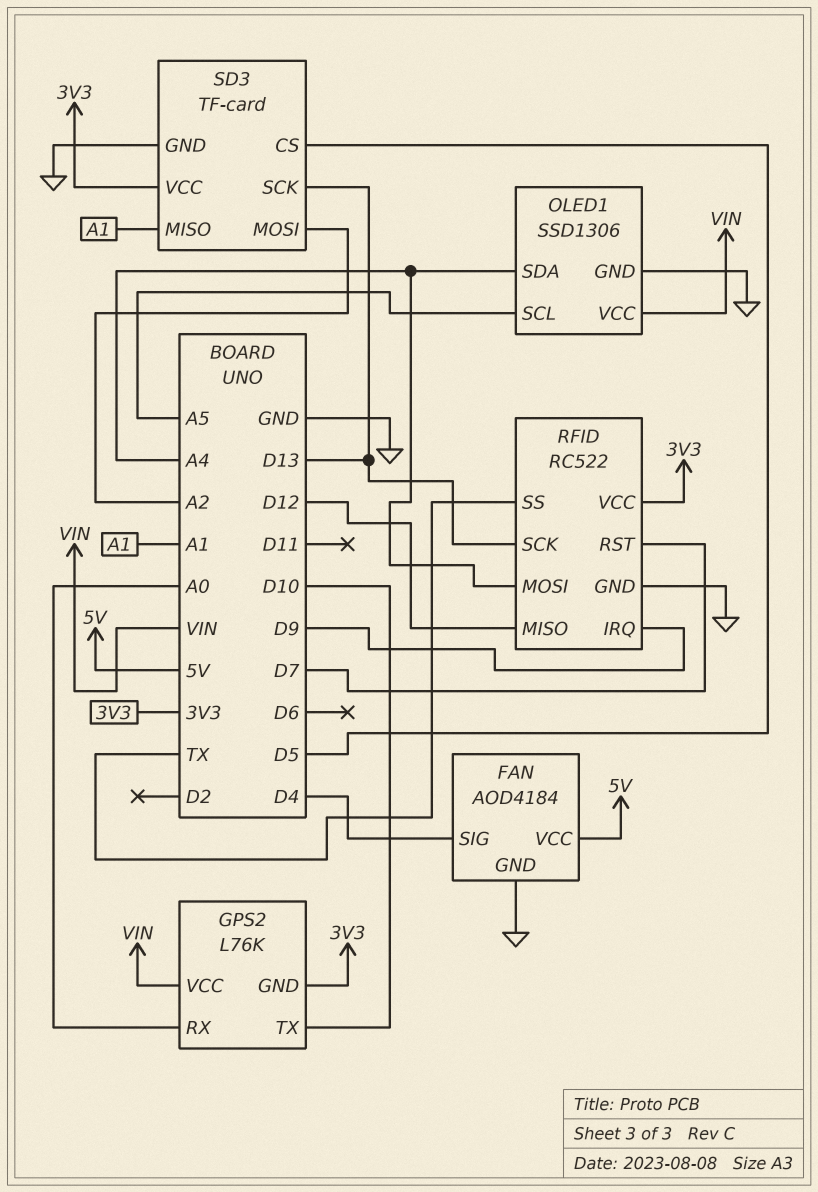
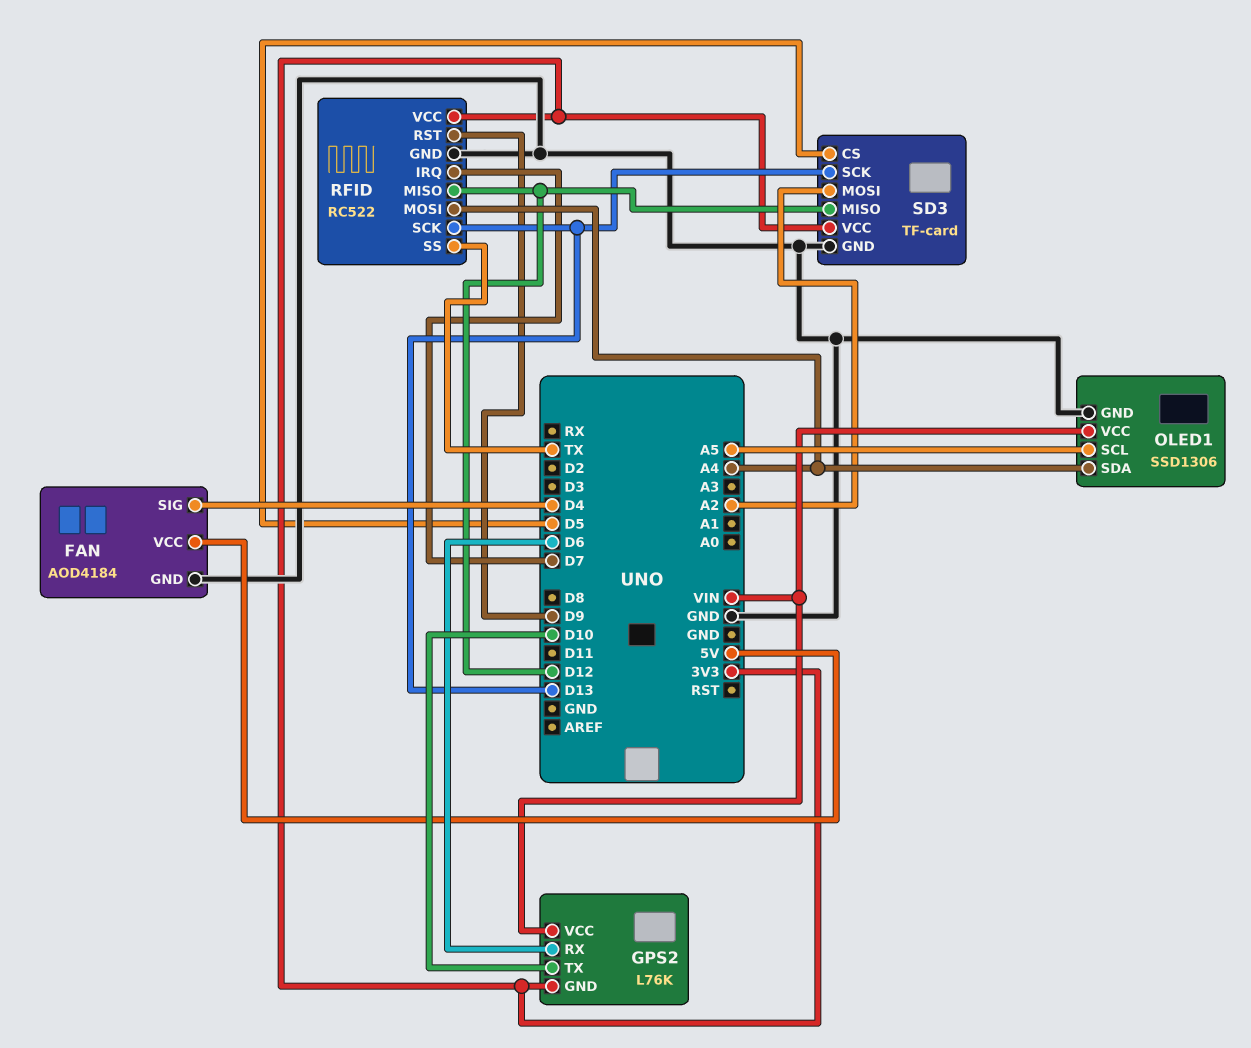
GPS2 pin RX: A0 -> D6
RFID pin IRQ: D9 -> D7
RFID pin RST: D7 -> D9
SD3 pin MISO: A1 -> D12

